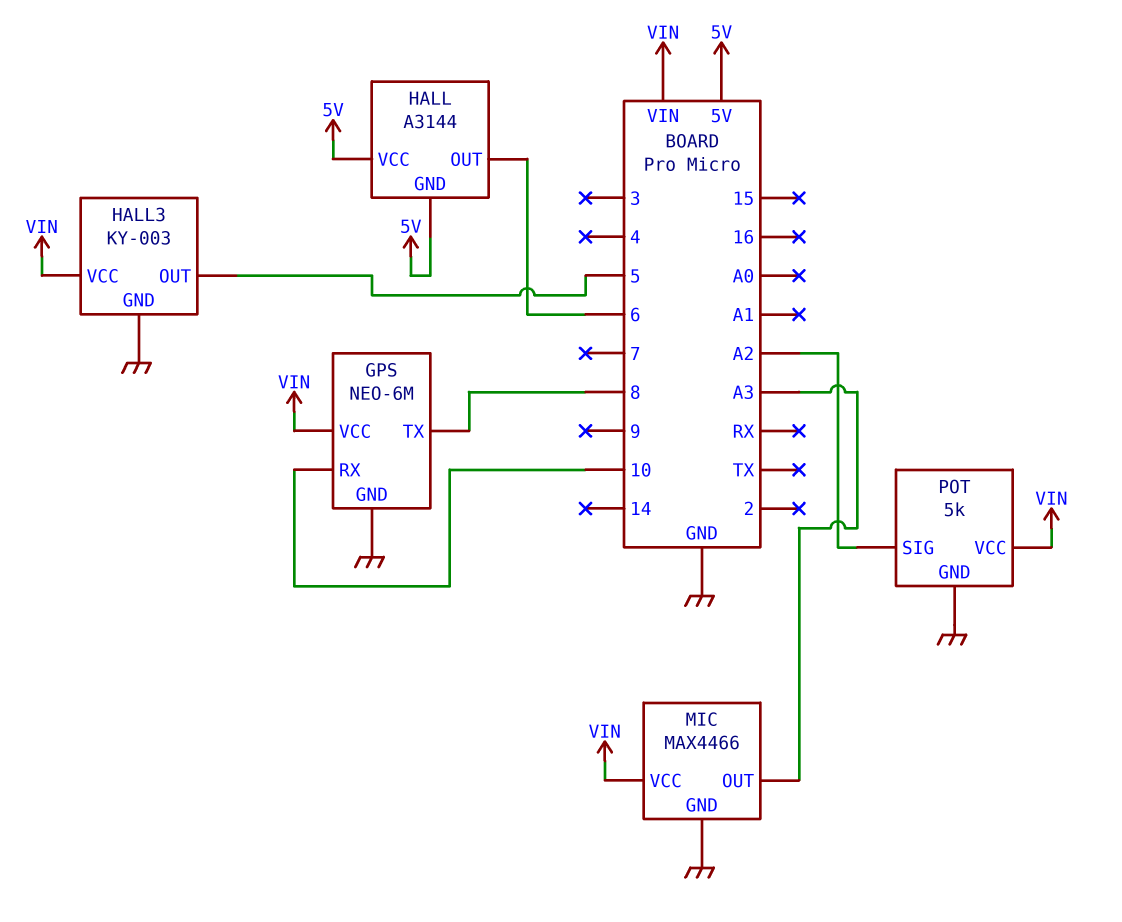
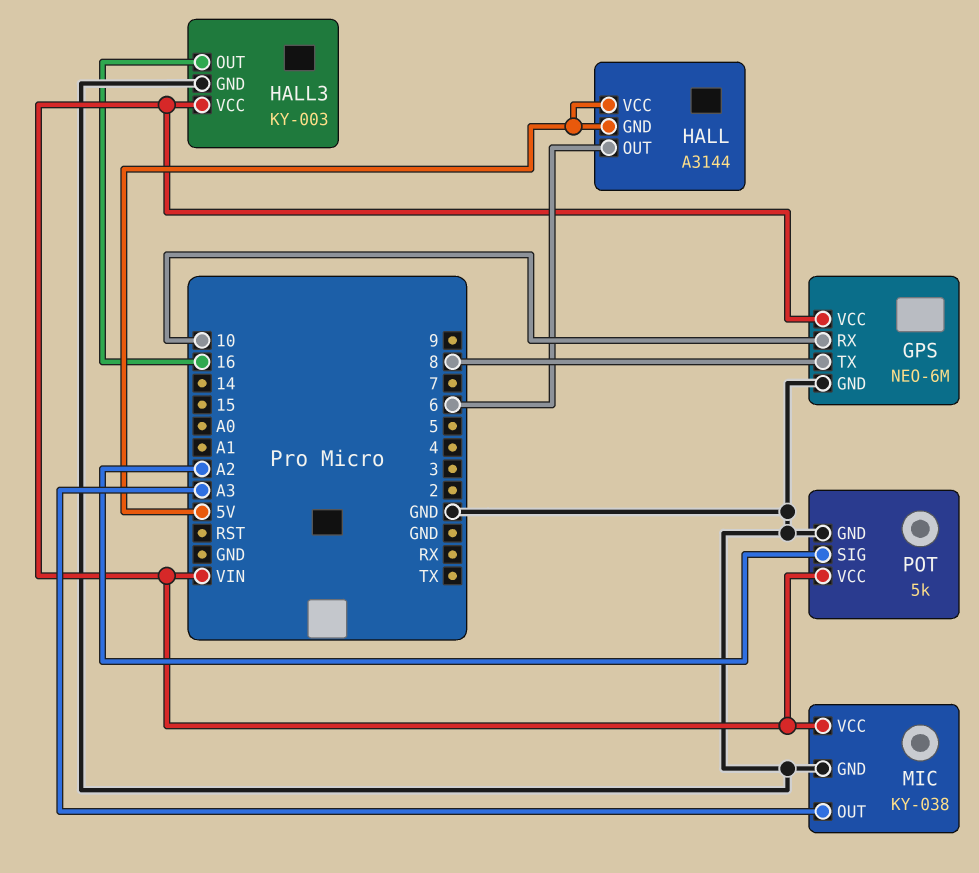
HALL3 pin OUT: 5 -> 16
MIC: MAX4466 -> KY-038

